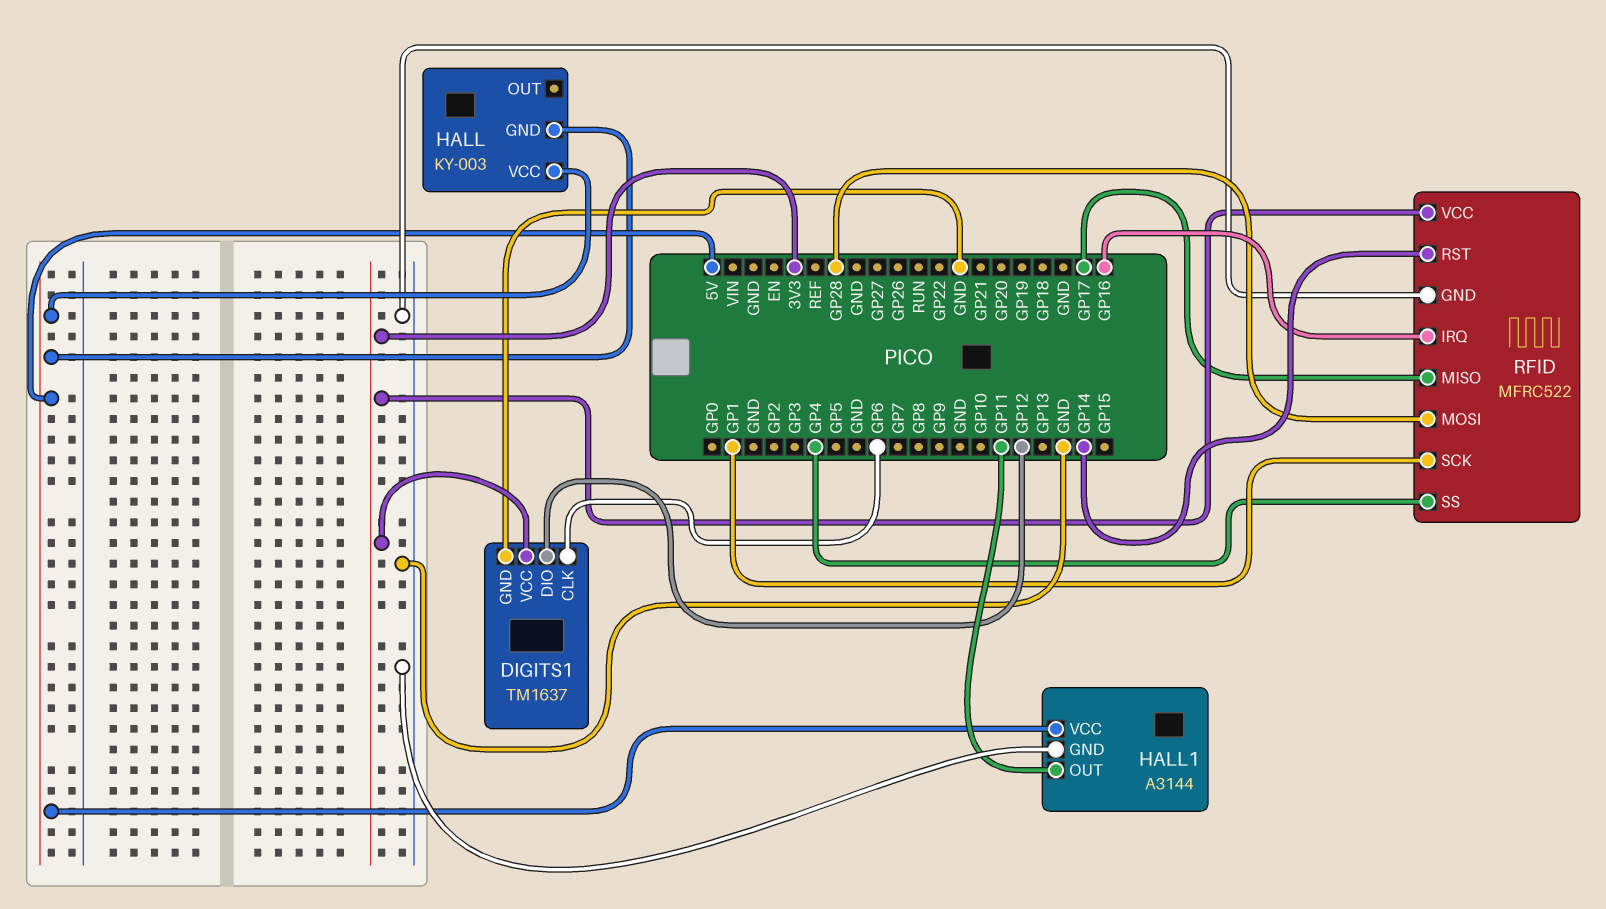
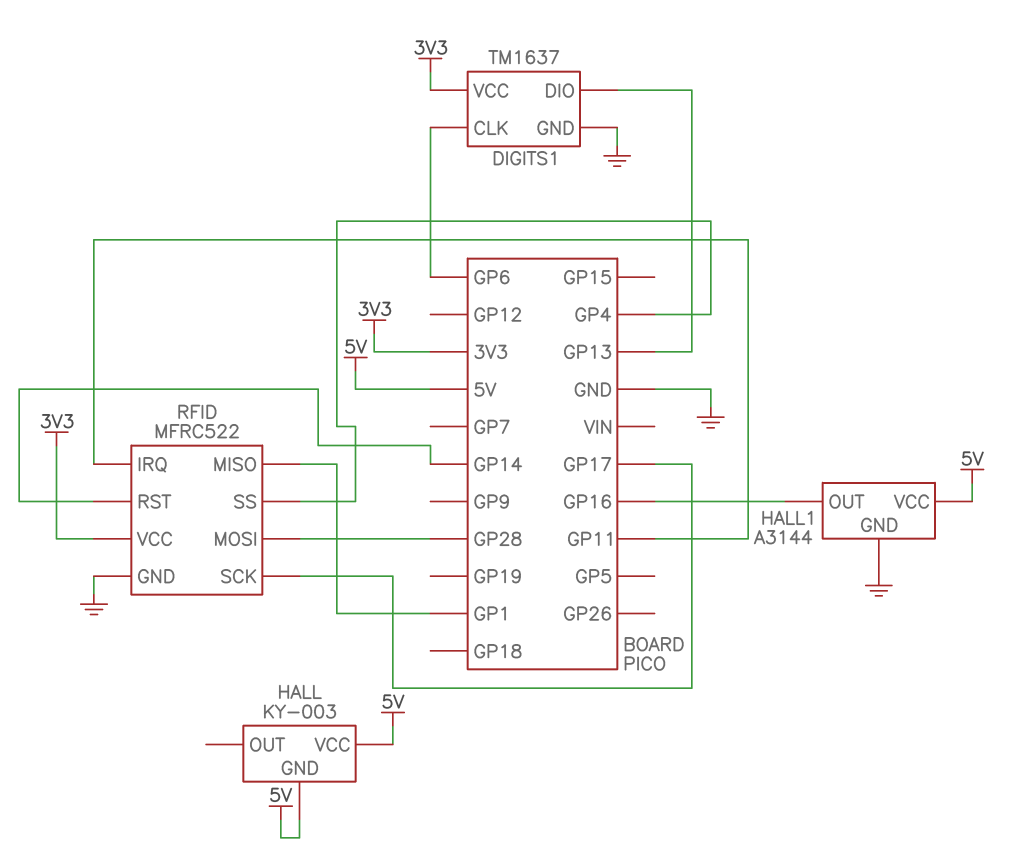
DIGITS1 pin DIO: GP12 -> GP13
HALL1 pin OUT: GP11 -> GP16
RFID pin IRQ: GP16 -> GP11
RFID pin MISO: GP17 -> GP1
RFID pin SCK: GP1 -> GP17

